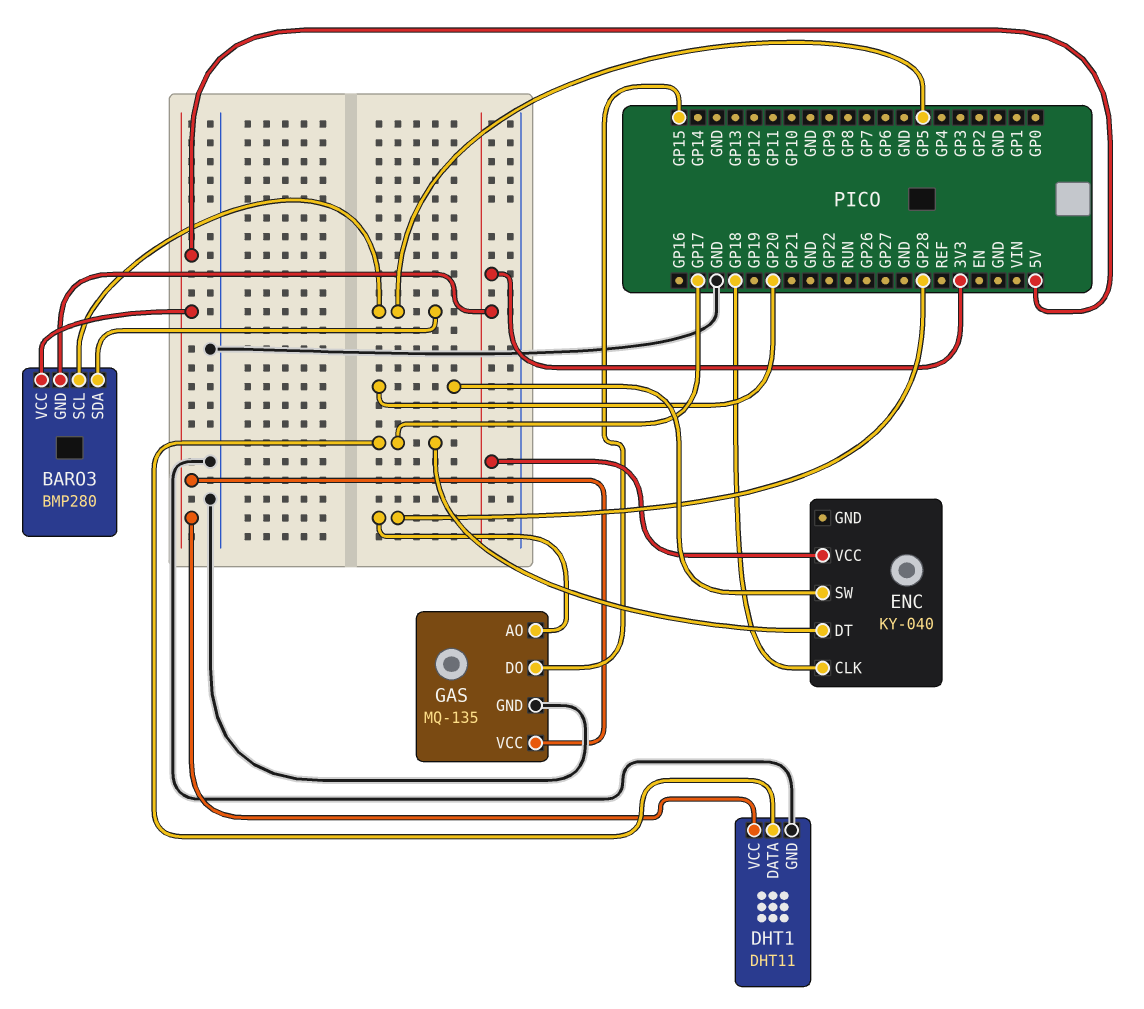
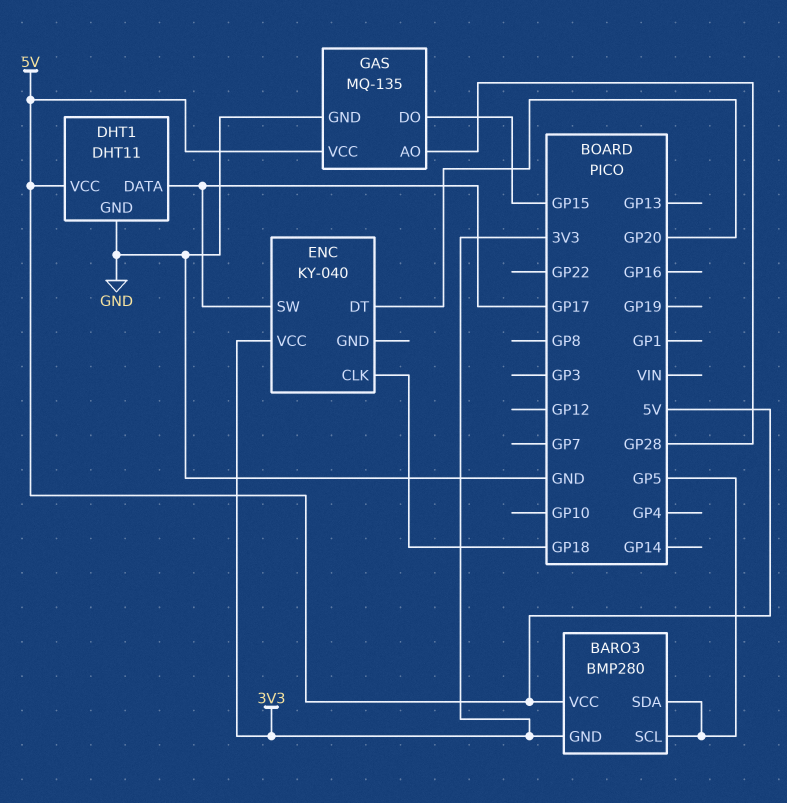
ENC pin DT: GP17 -> GP20
ENC pin SW: GP20 -> GP17

